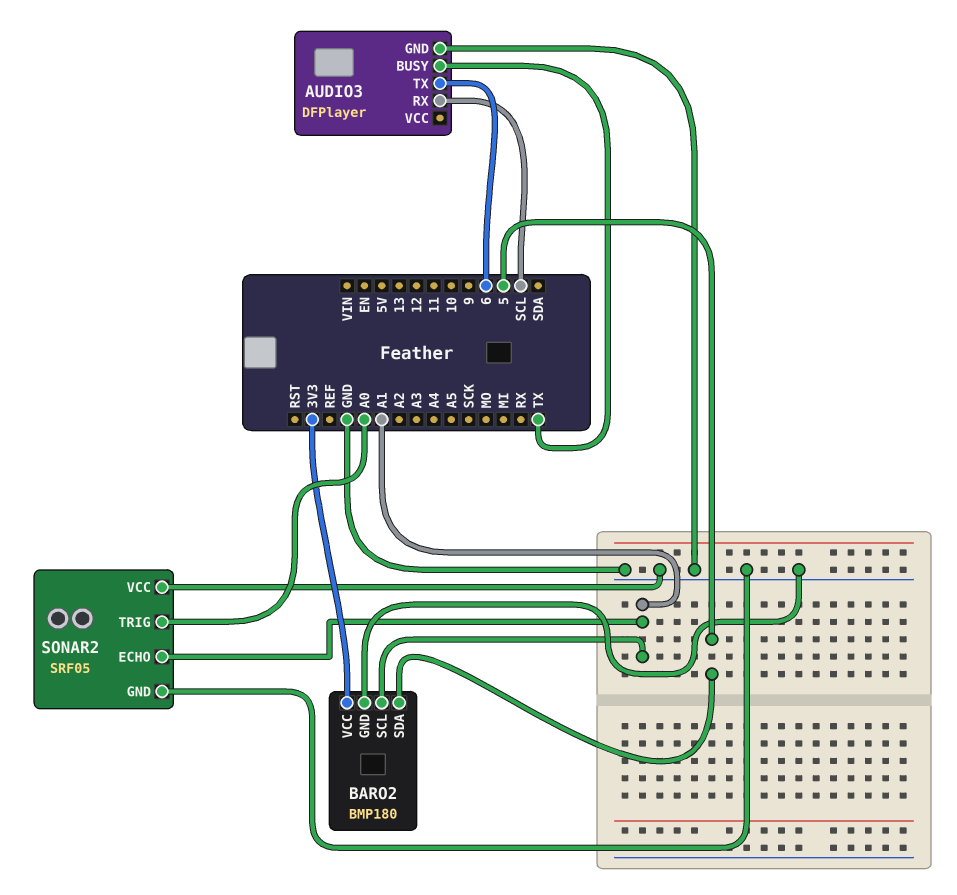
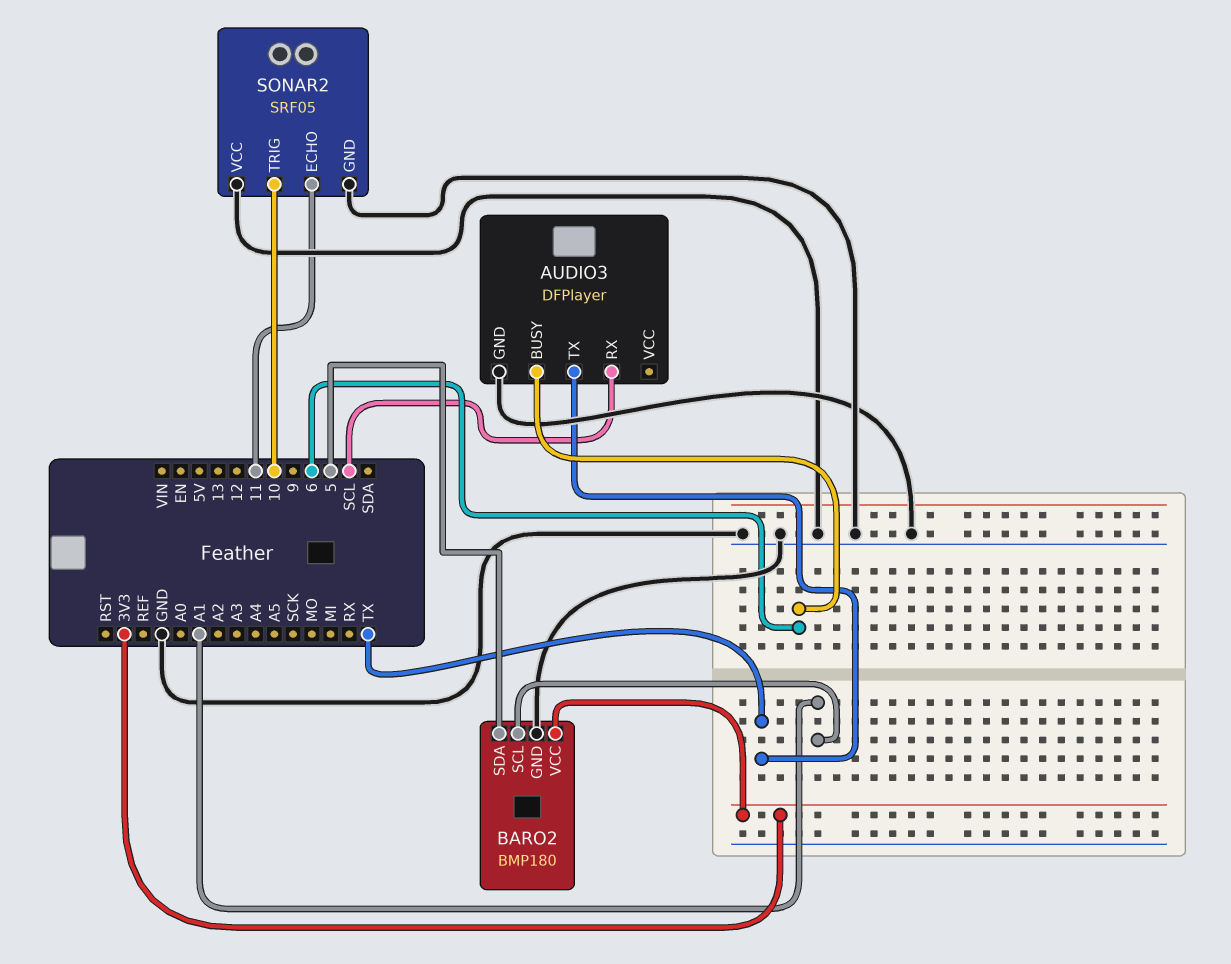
AUDIO3 pin BUSY: TX -> 6
AUDIO3 pin TX: 6 -> TX
SONAR2 pin ECHO: A1 -> 11
SONAR2 pin TRIG: A0 -> 10

